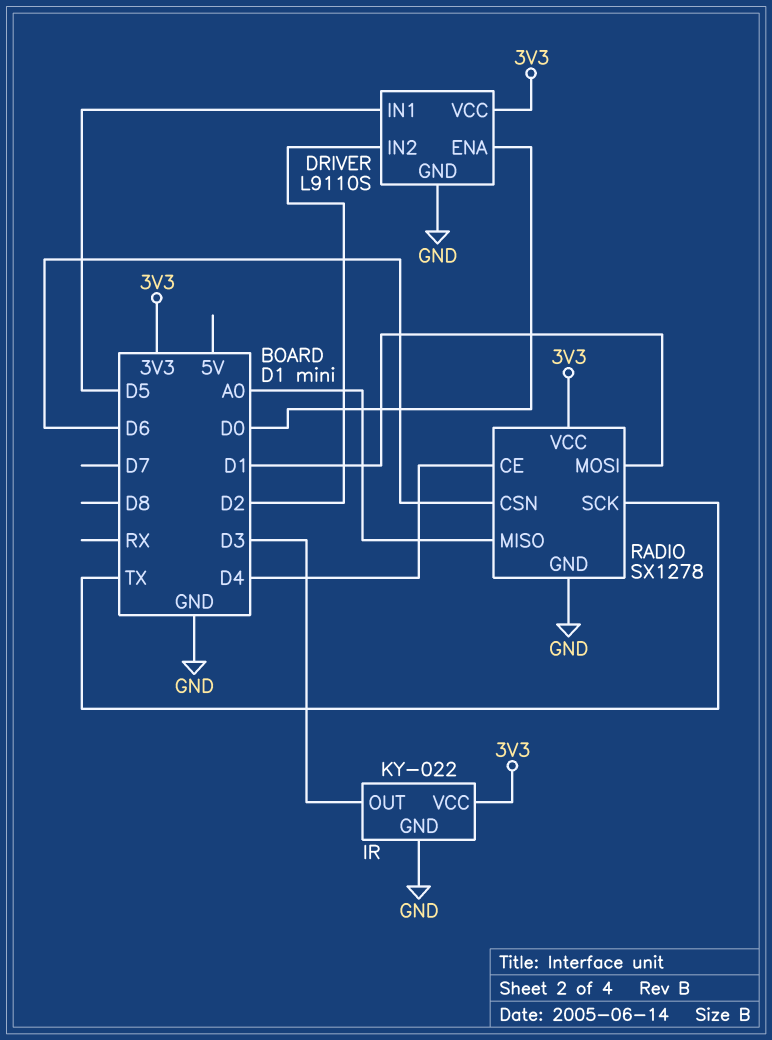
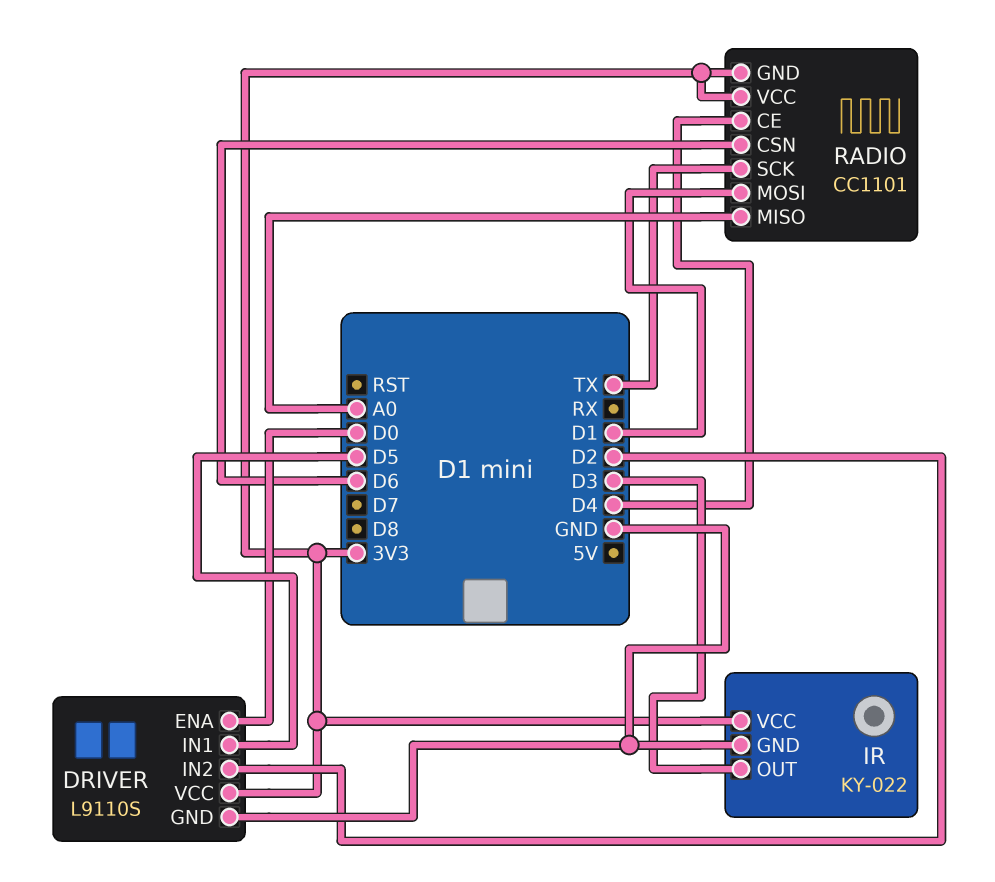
RADIO: SX1278 -> CC1101
RADIO pin GND: GND -> 3V3

